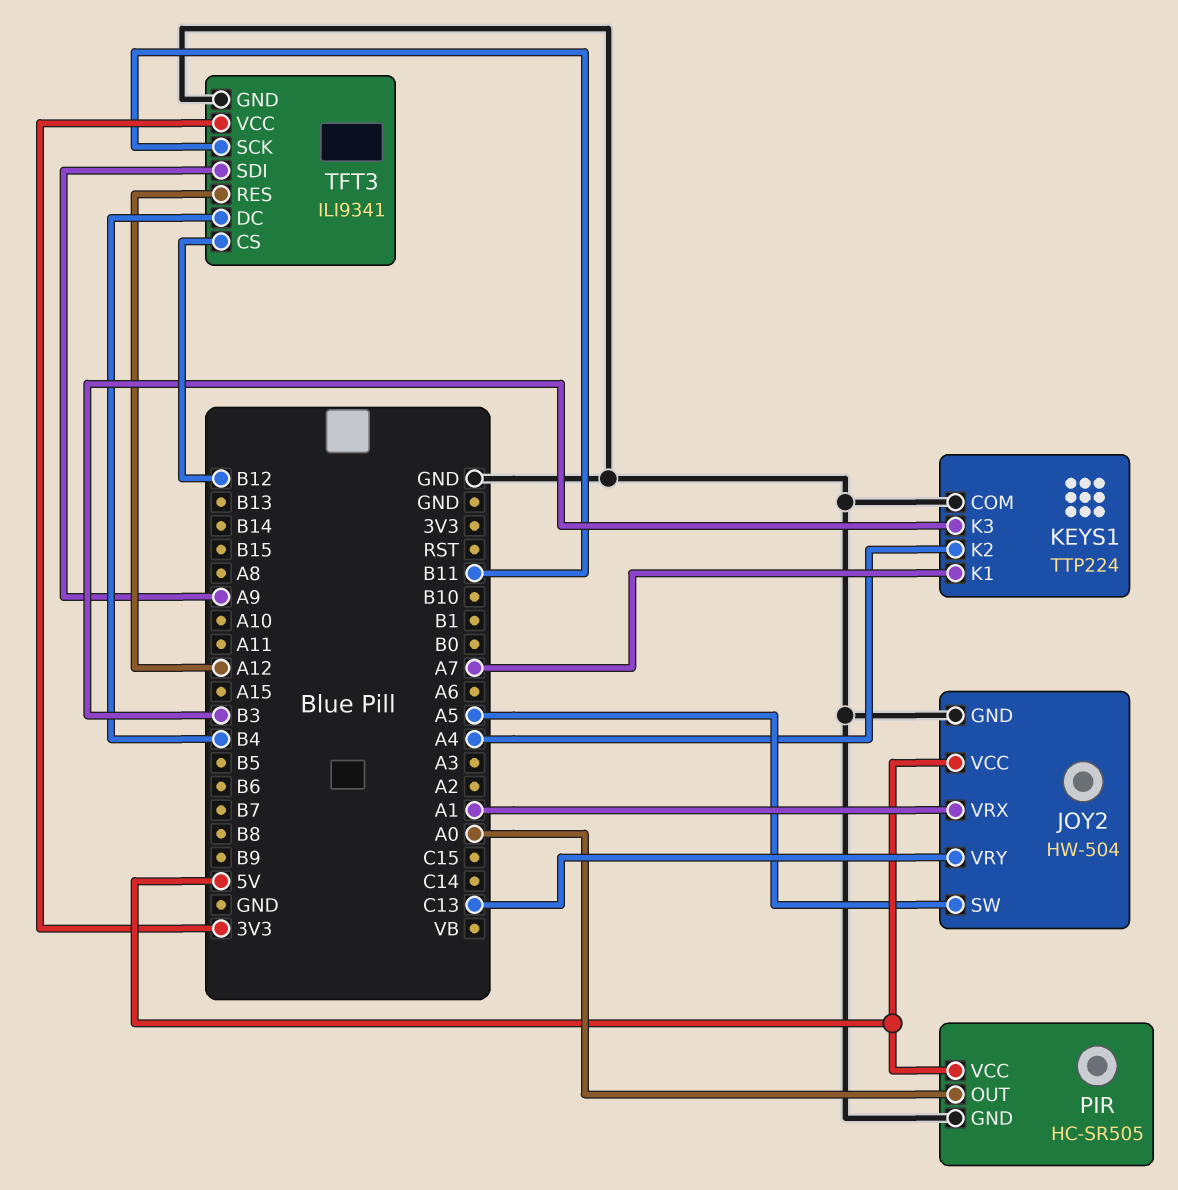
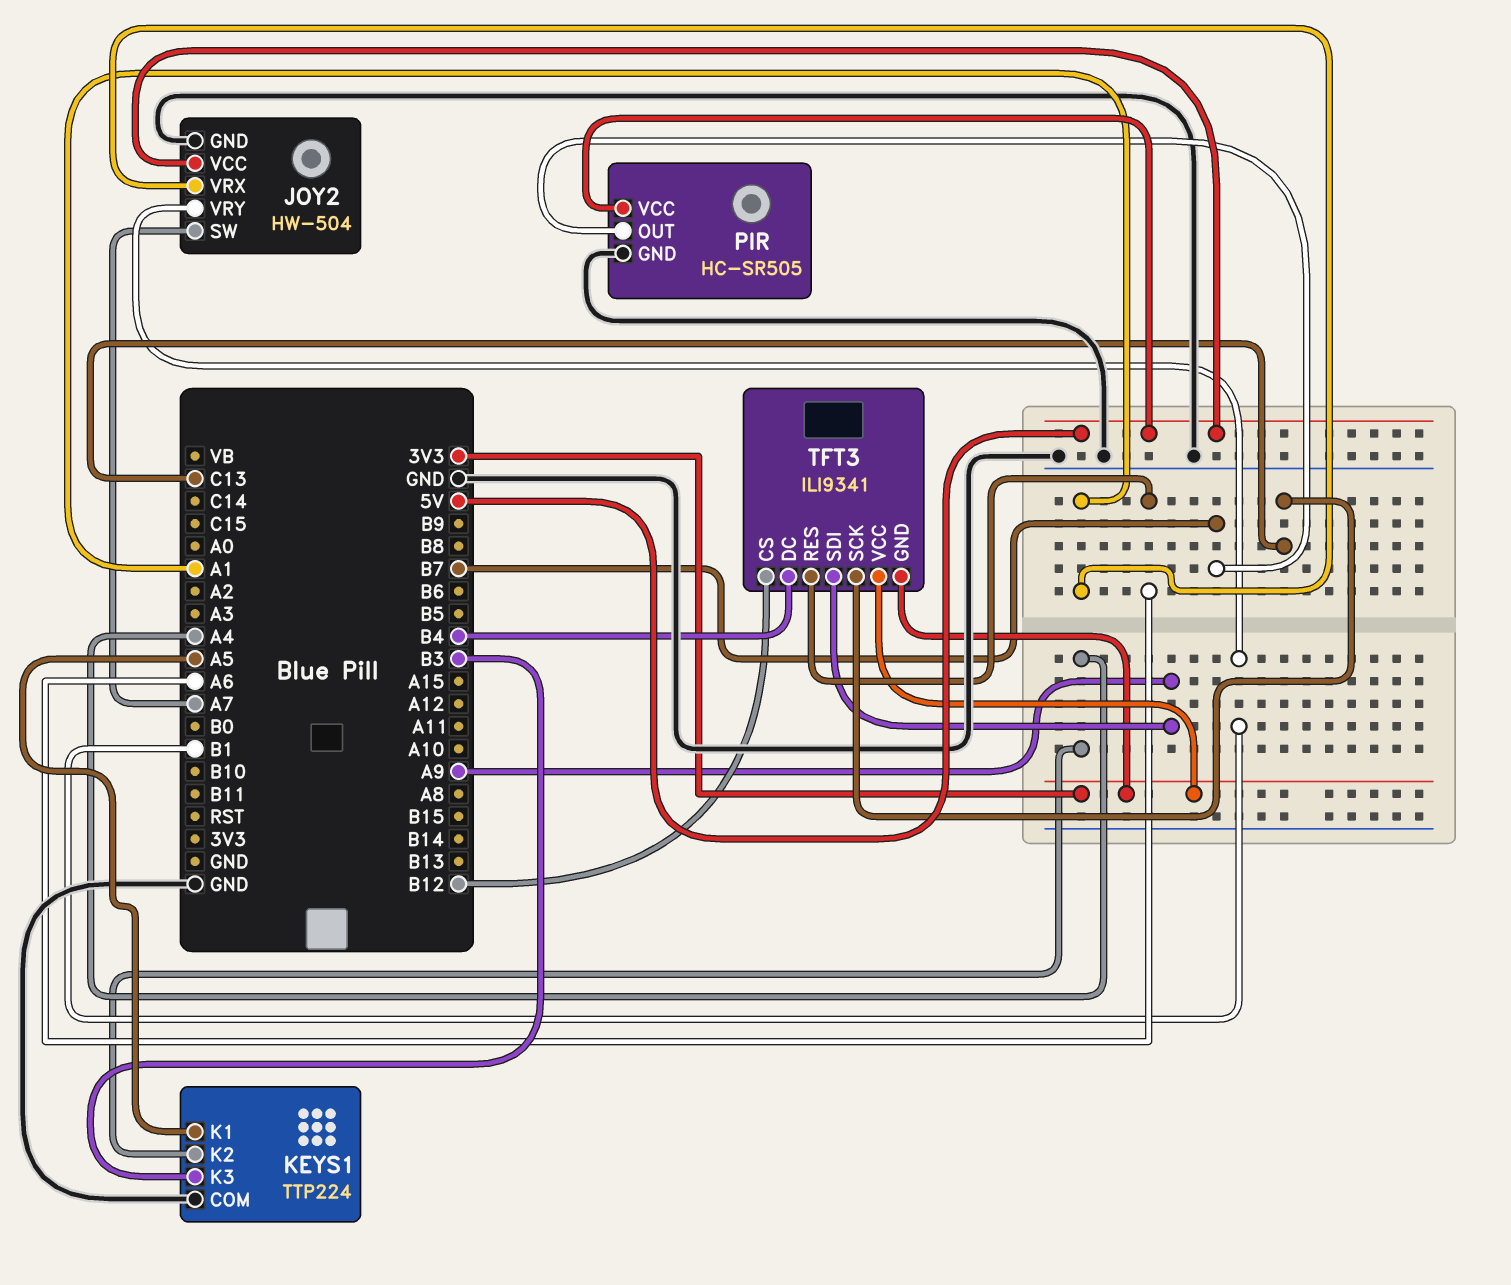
JOY2 pin SW: A5 -> A7
JOY2 pin VRY: C13 -> B1
KEYS1 pin K1: A7 -> A5
PIR pin OUT: A0 -> B7
TFT3 pin GND: GND -> 3V3
TFT3 pin RES: A12 -> A6
TFT3 pin SCK: B11 -> C13

